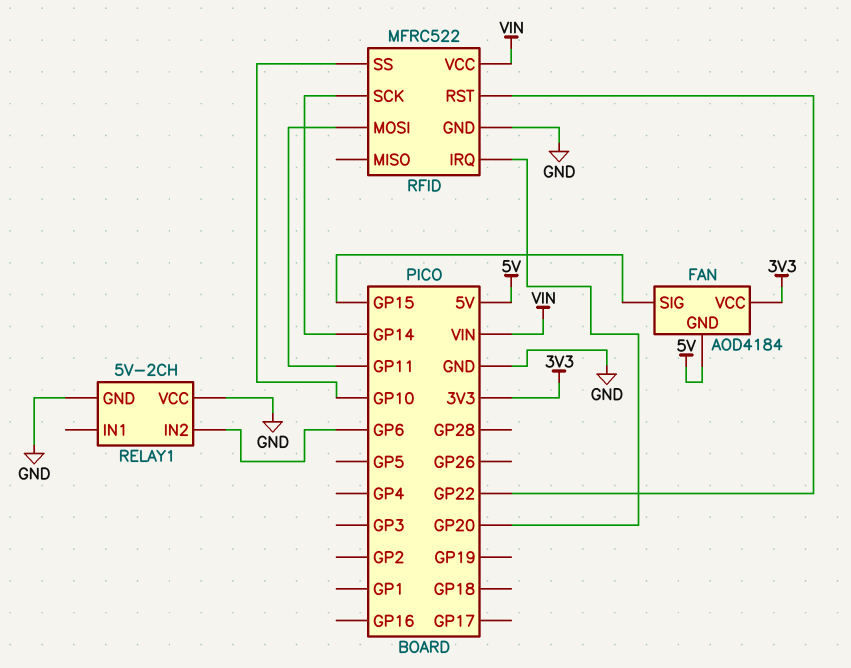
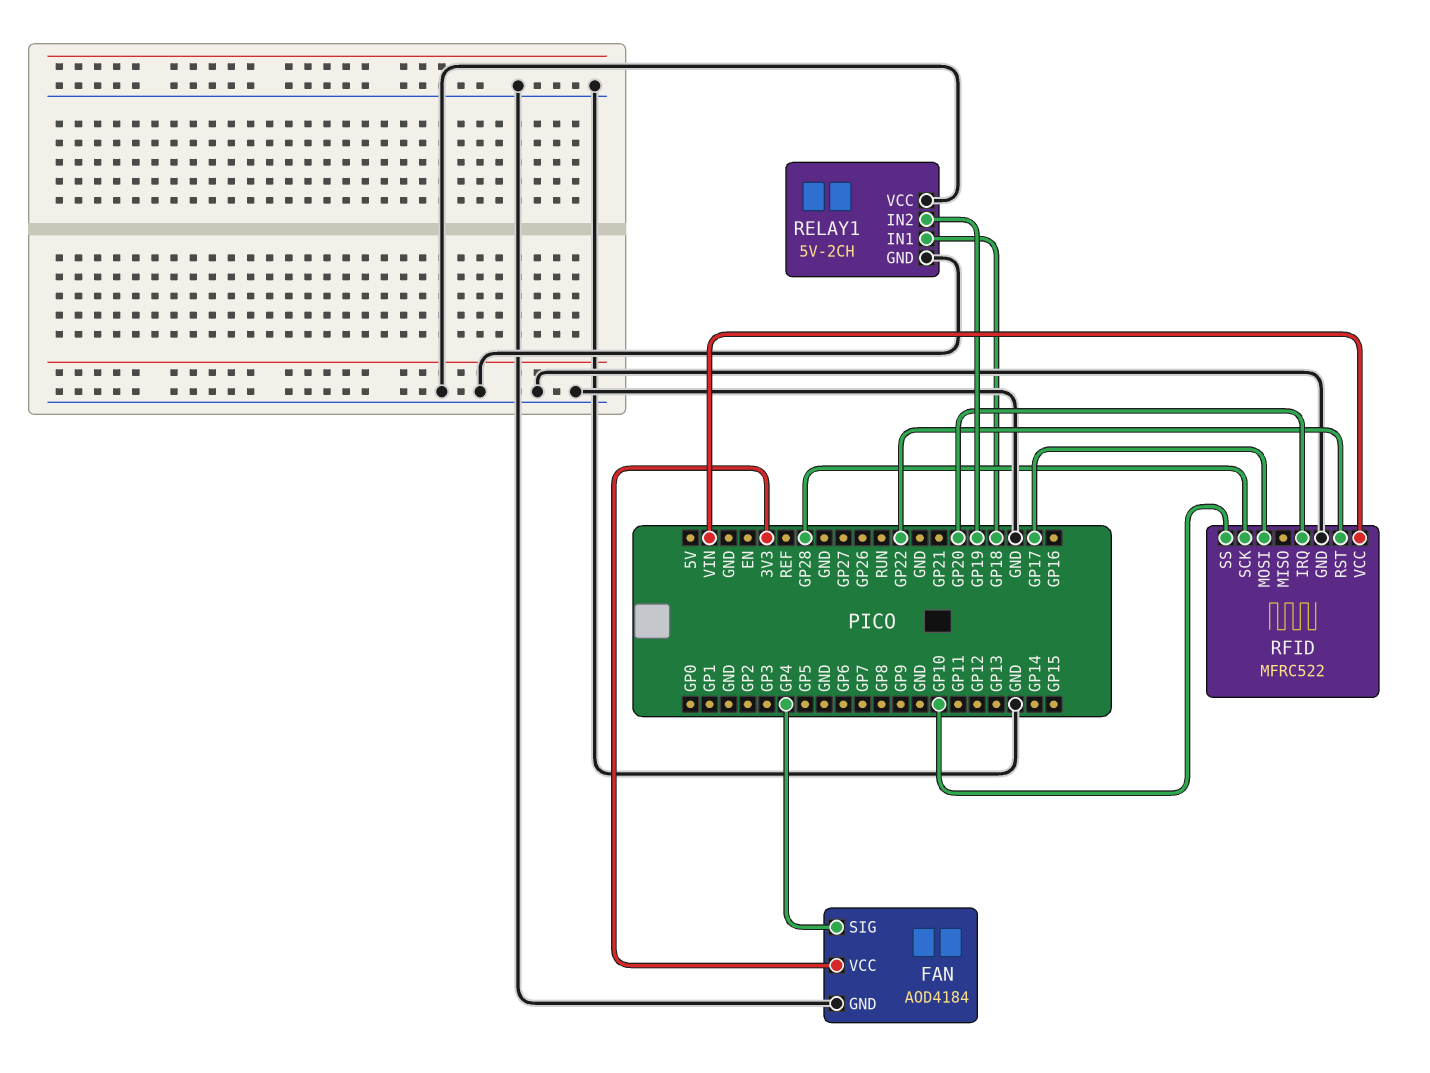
FAN pin GND: 5V -> GND
FAN pin SIG: GP15 -> GP4
RELAY1 pin IN1: none -> GP18
RELAY1 pin IN2: GP6 -> GP19
RFID pin MOSI: GP11 -> GP17
RFID pin SCK: GP14 -> GP28

